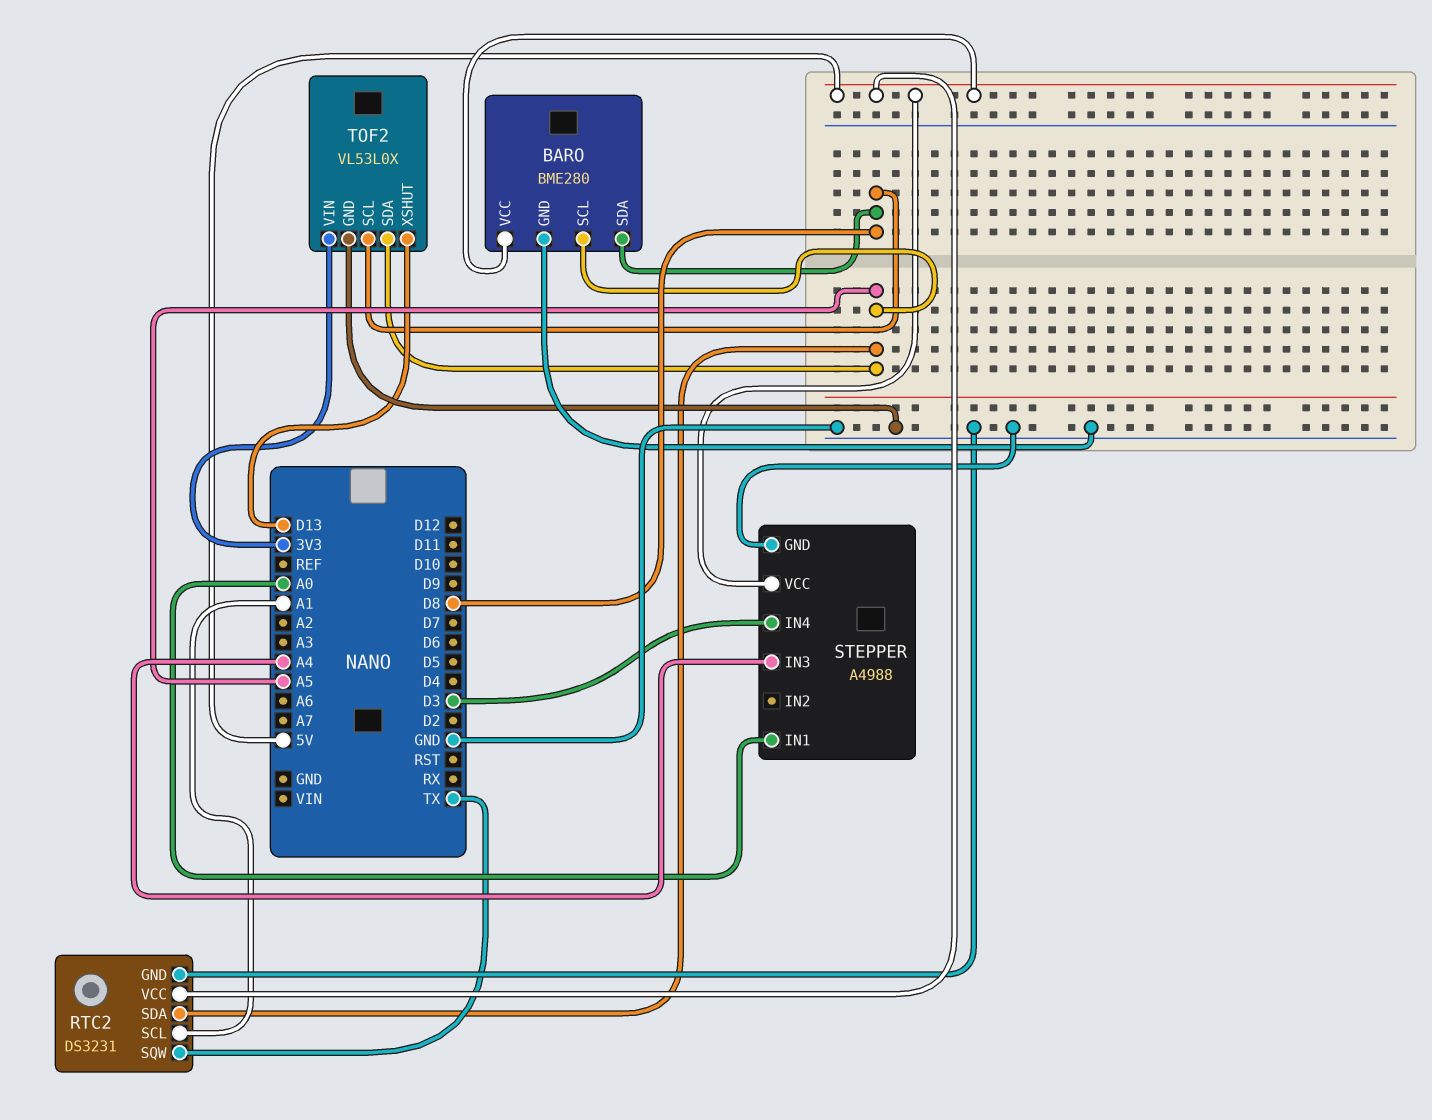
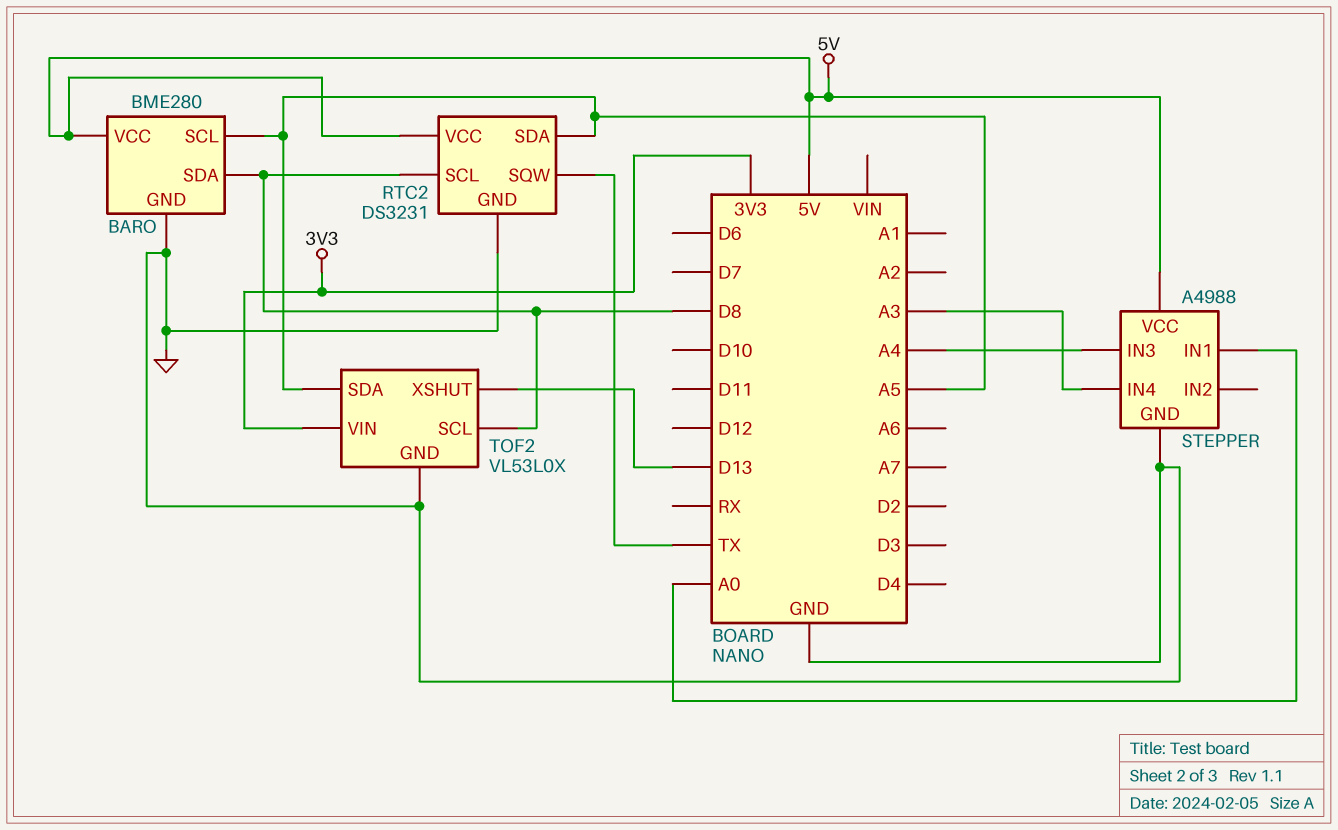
RTC2 pin SCL: A1 -> D8
STEPPER pin IN4: D3 -> A3

